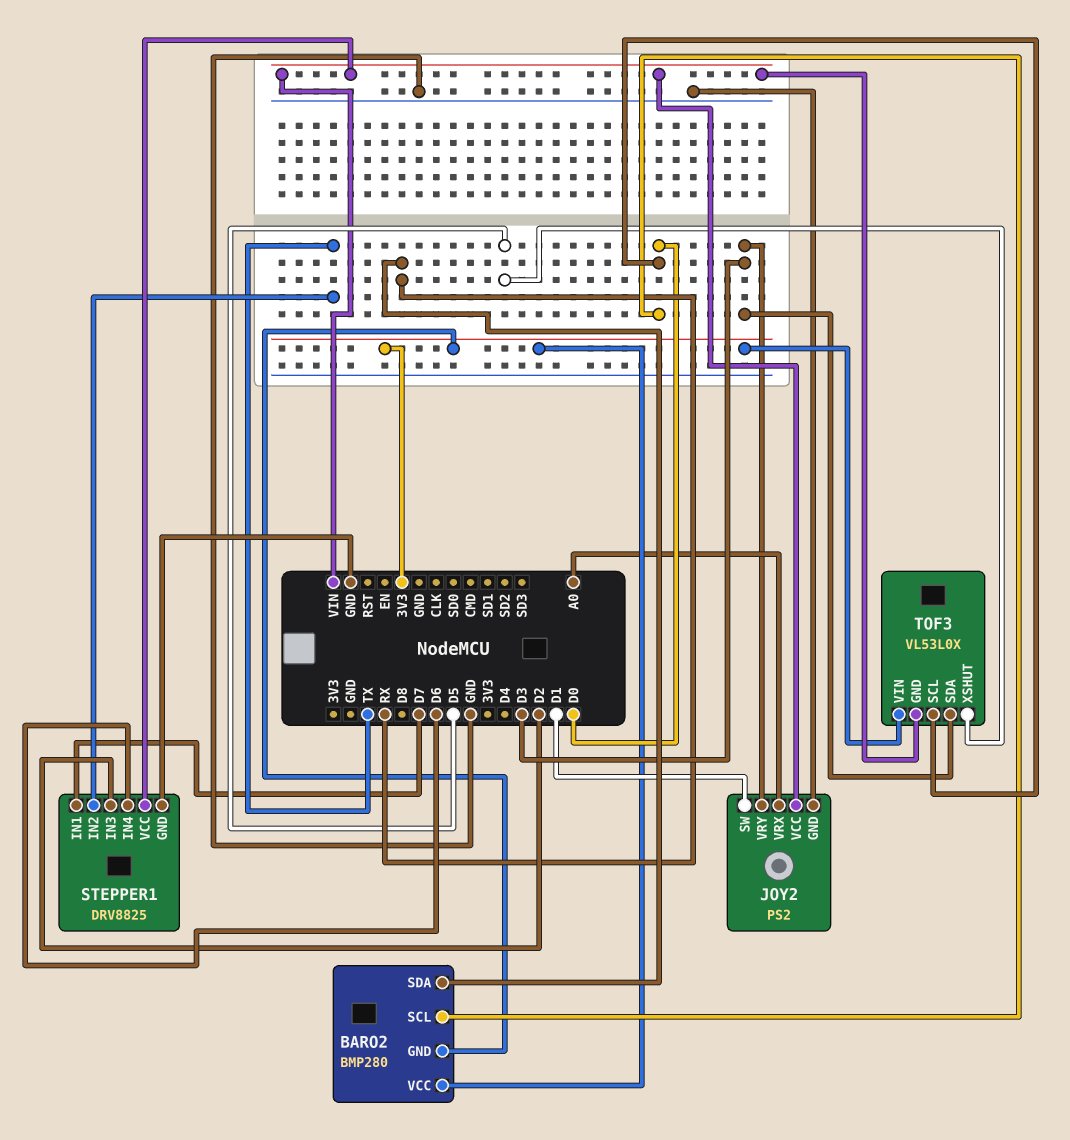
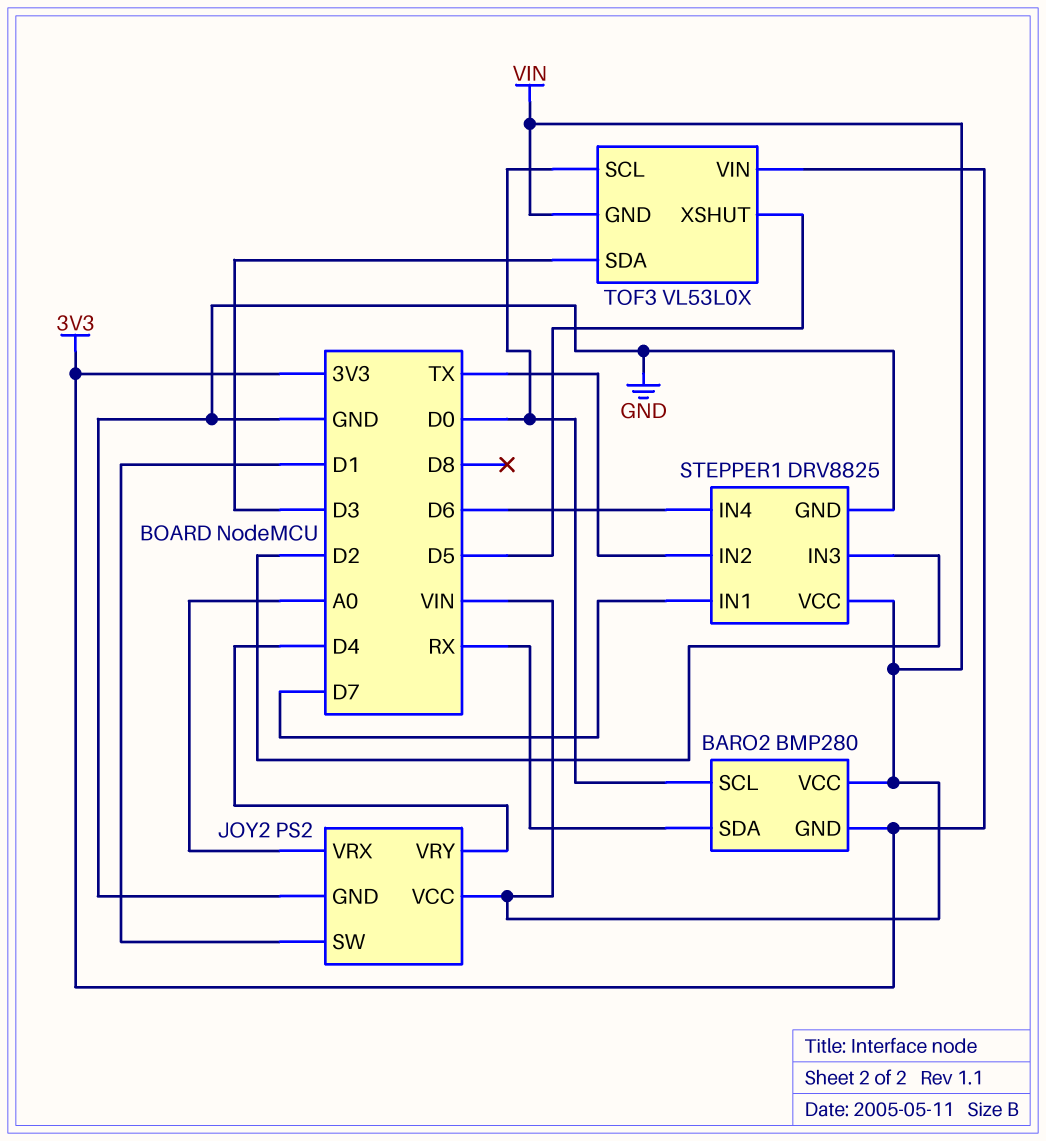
BARO2 pin VCC: 3V3 -> VIN
JOY2 pin VRY: D3 -> D4

